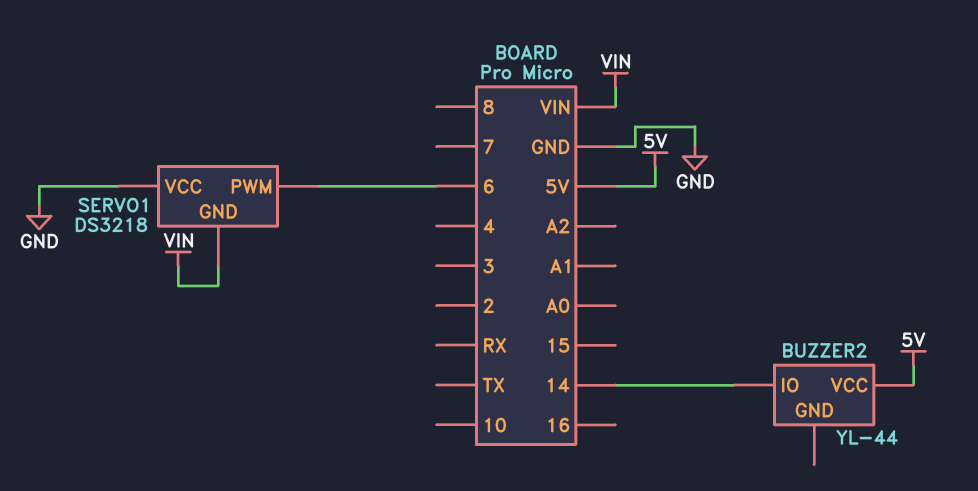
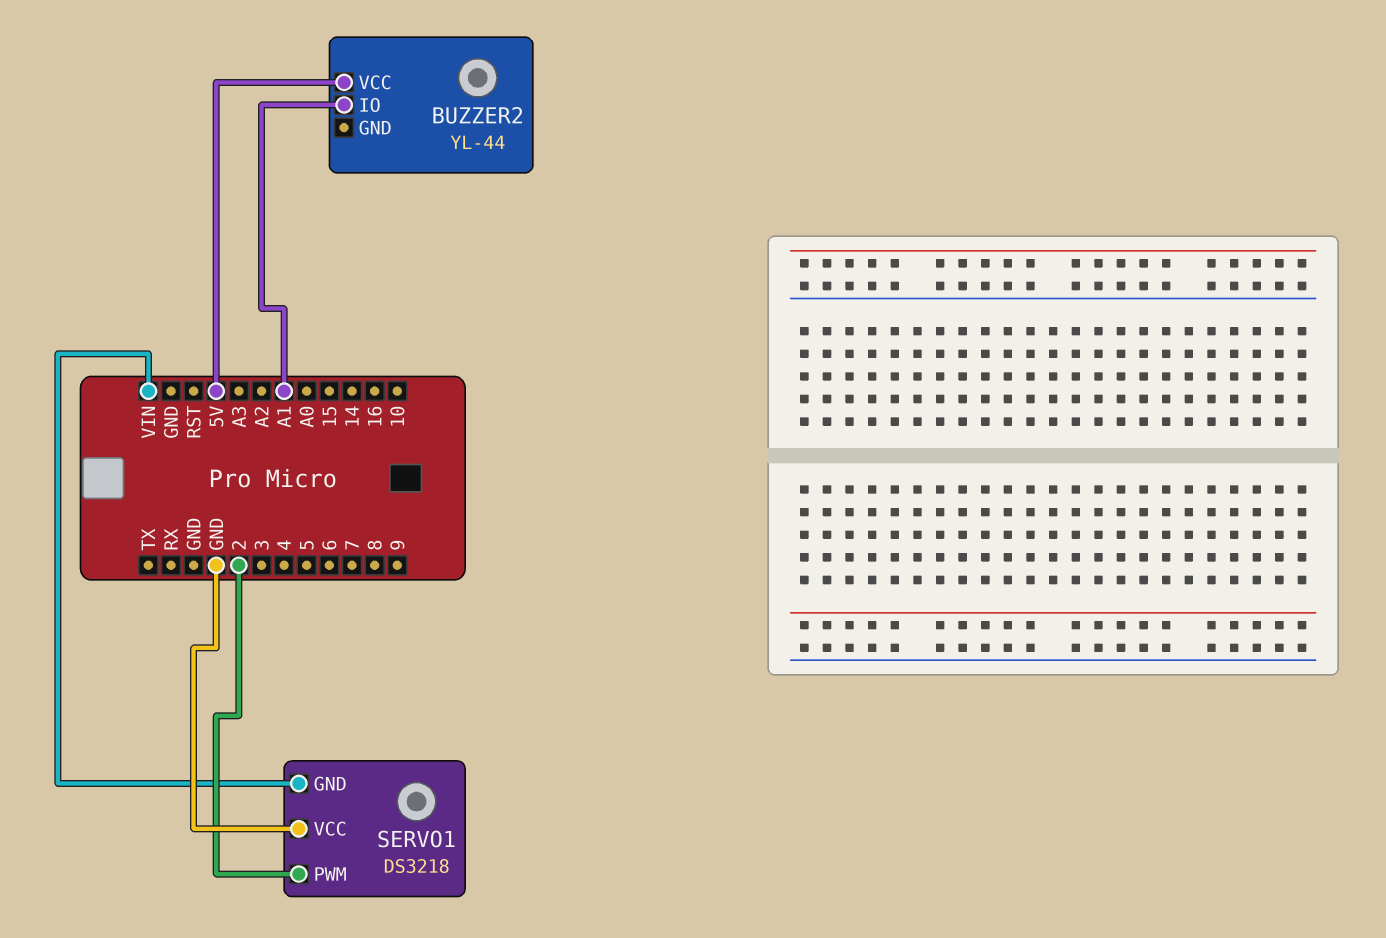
BUZZER2 pin IO: 14 -> A1
SERVO1 pin PWM: 6 -> 2

